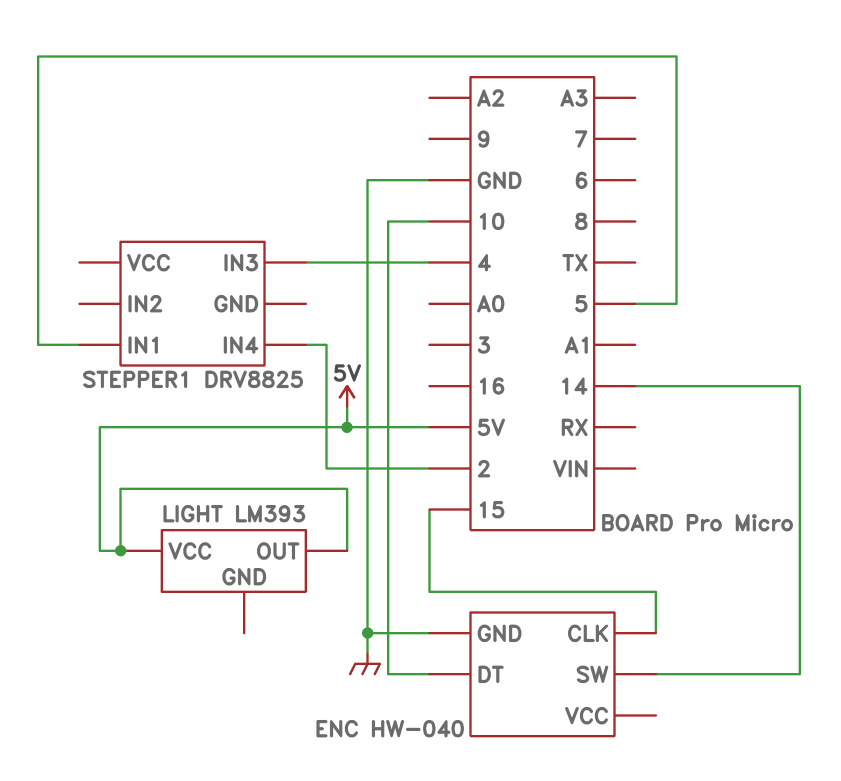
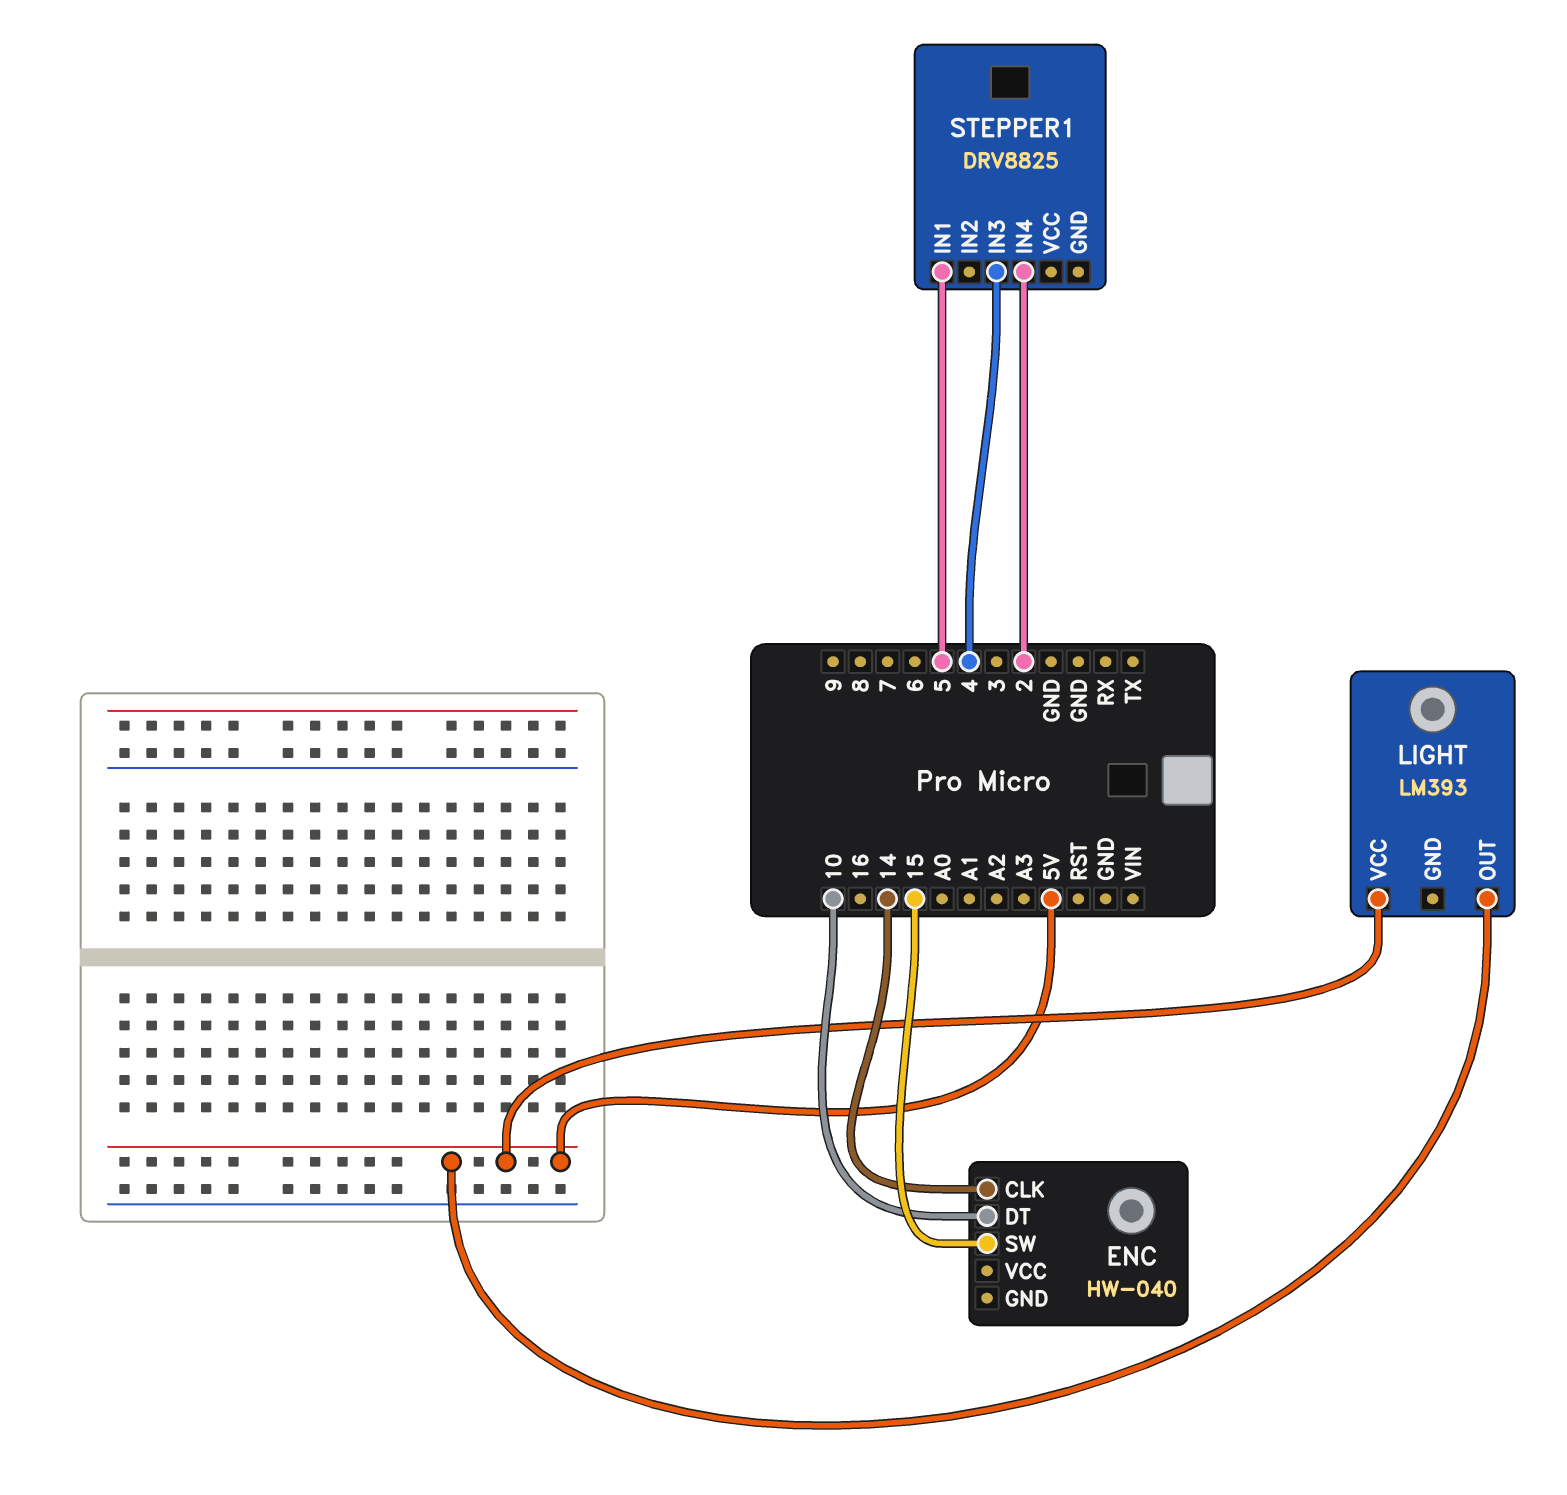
ENC pin CLK: 15 -> 14
ENC pin GND: GND -> none
ENC pin SW: 14 -> 15

